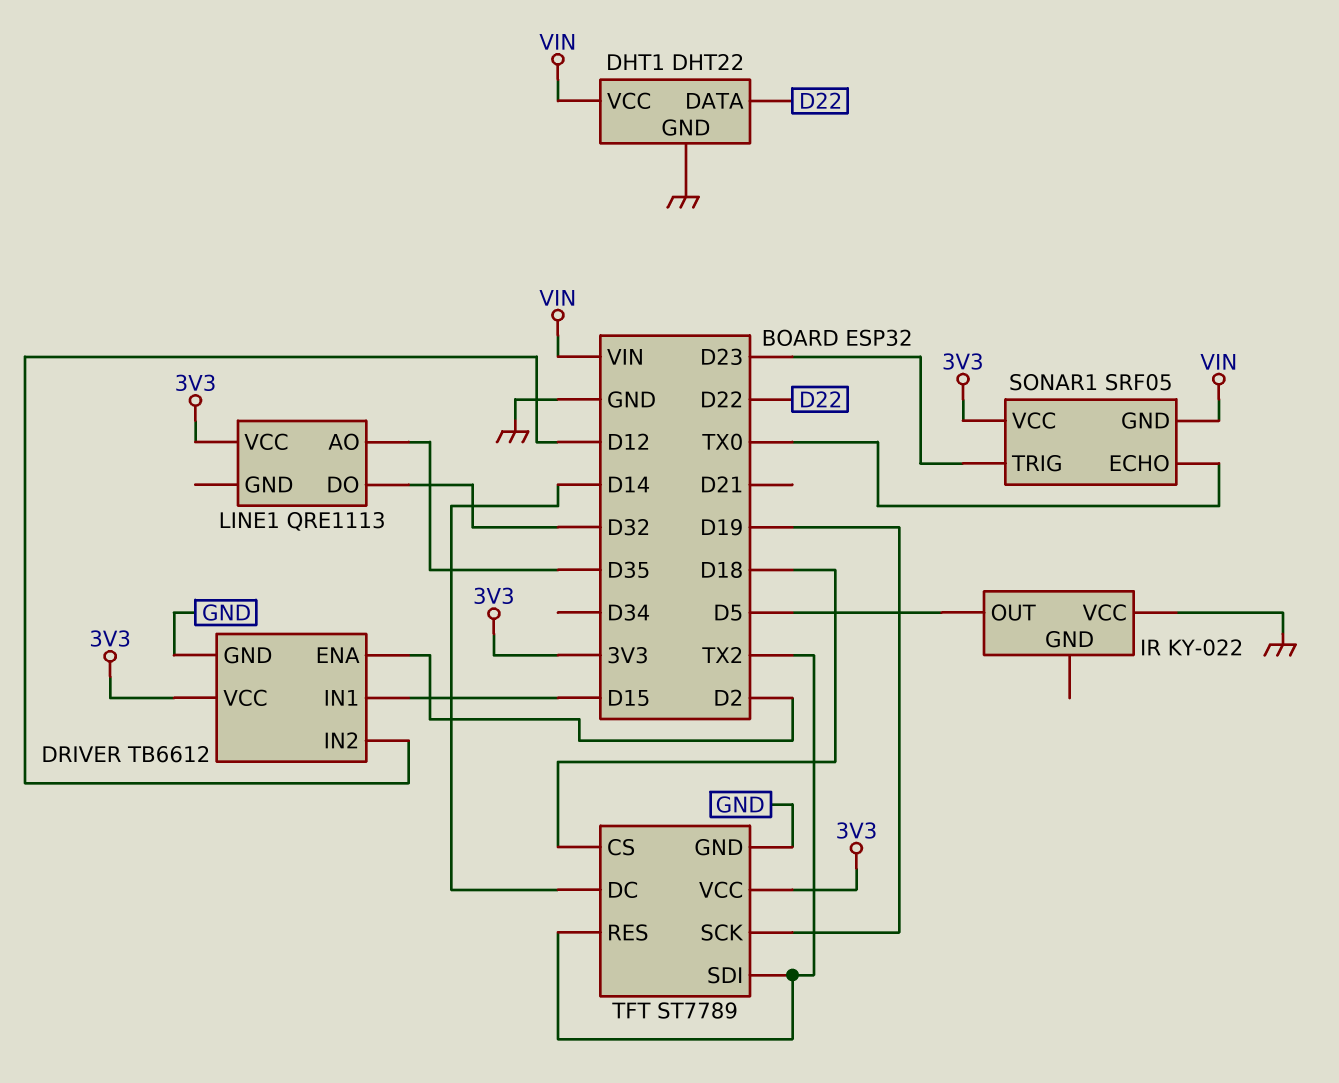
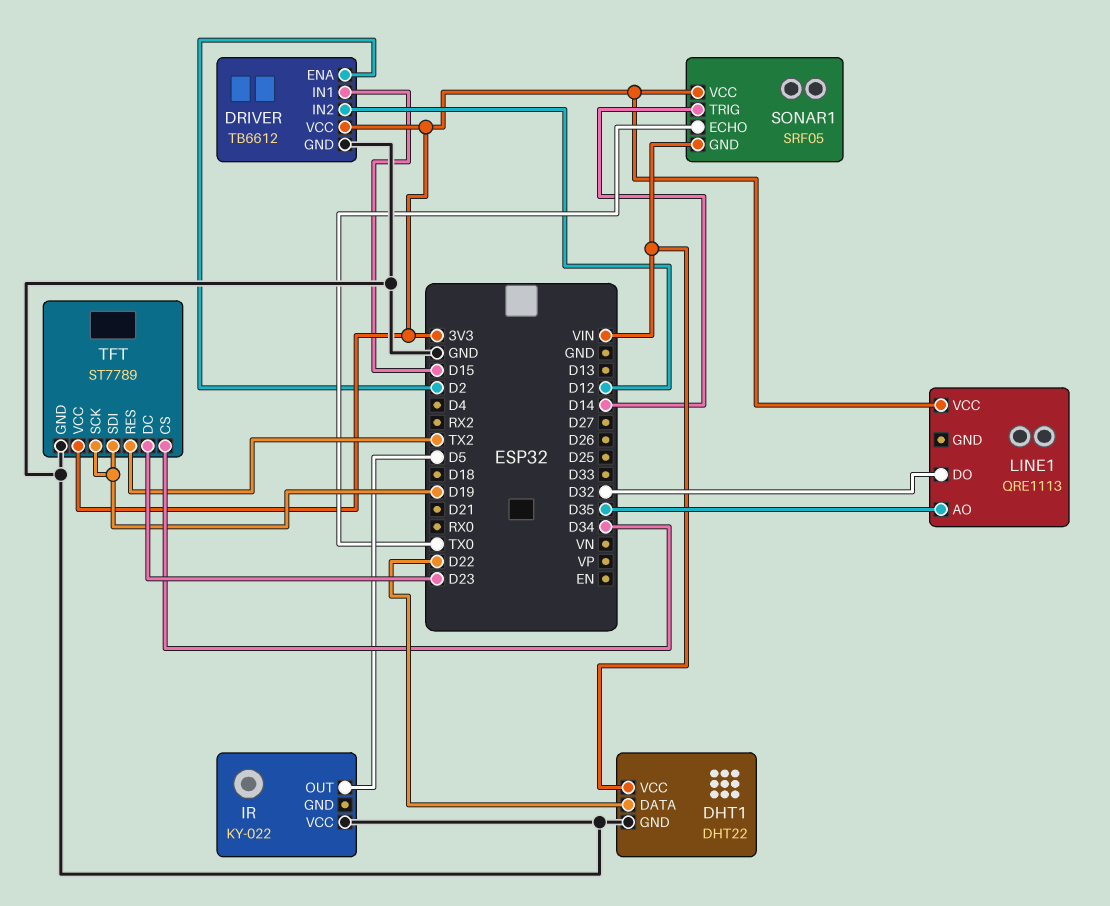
SONAR1 pin TRIG: D23 -> D14
TFT pin CS: D18 -> D34
TFT pin DC: D14 -> D23
TFT pin SDI: TX2 -> D19

